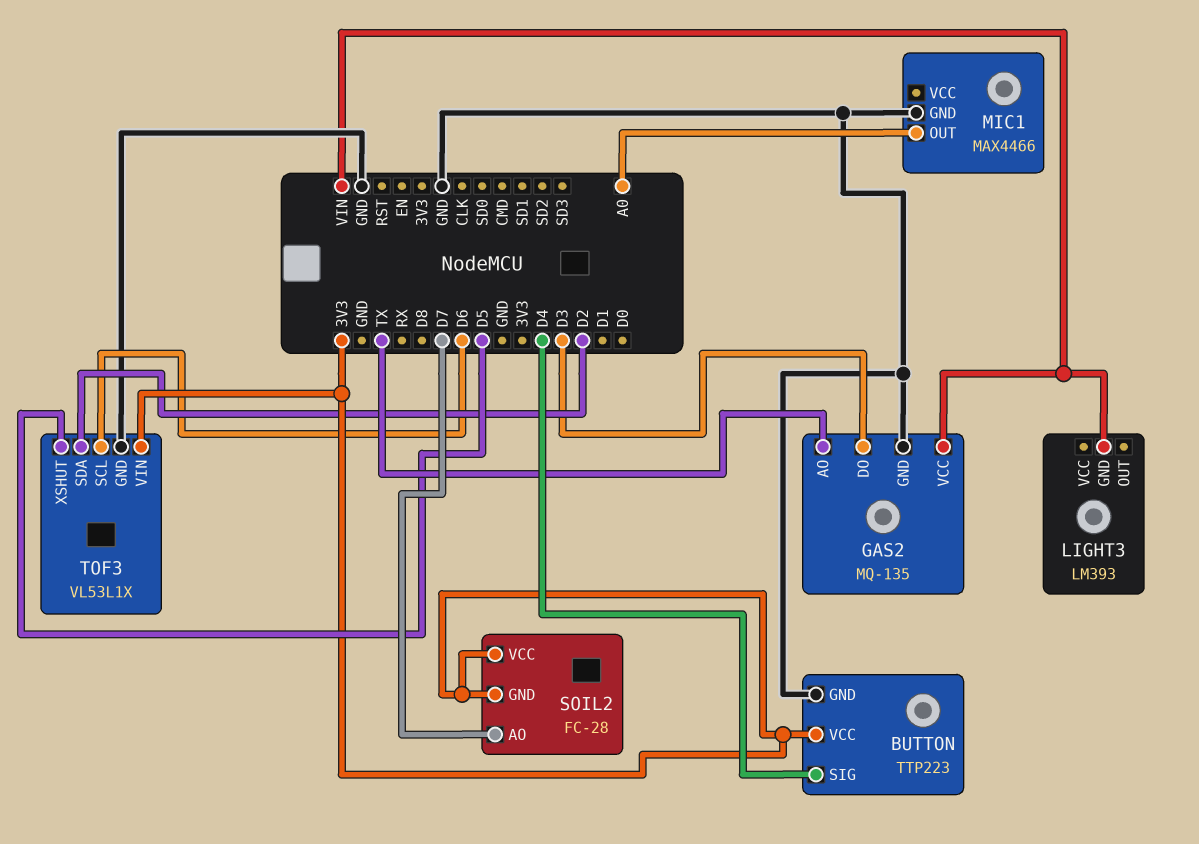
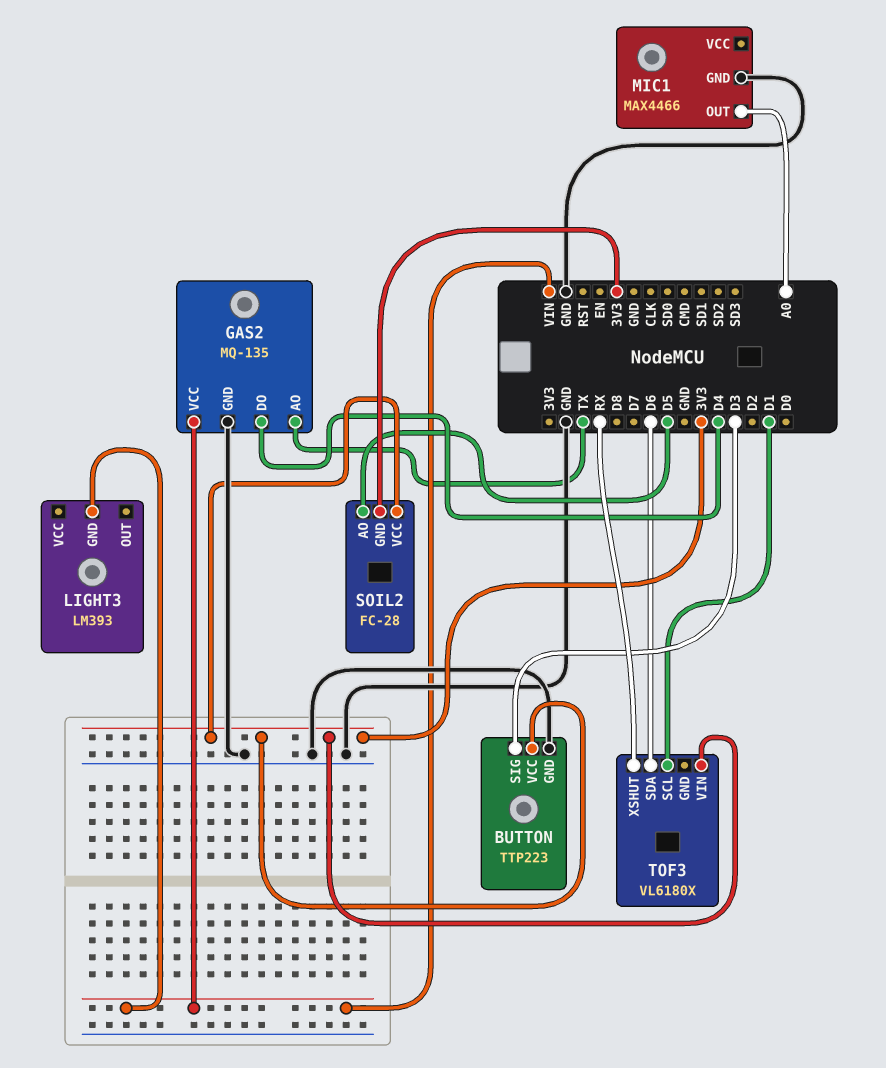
BUTTON pin SIG: D4 -> D3
GAS2 pin DO: D3 -> D4
SOIL2 pin AO: D7 -> D5
TOF3: VL53L1X -> VL6180X
TOF3 pin GND: GND -> none
TOF3 pin SCL: D6 -> D1
TOF3 pin SDA: D2 -> D6
TOF3 pin XSHUT: D5 -> RX

